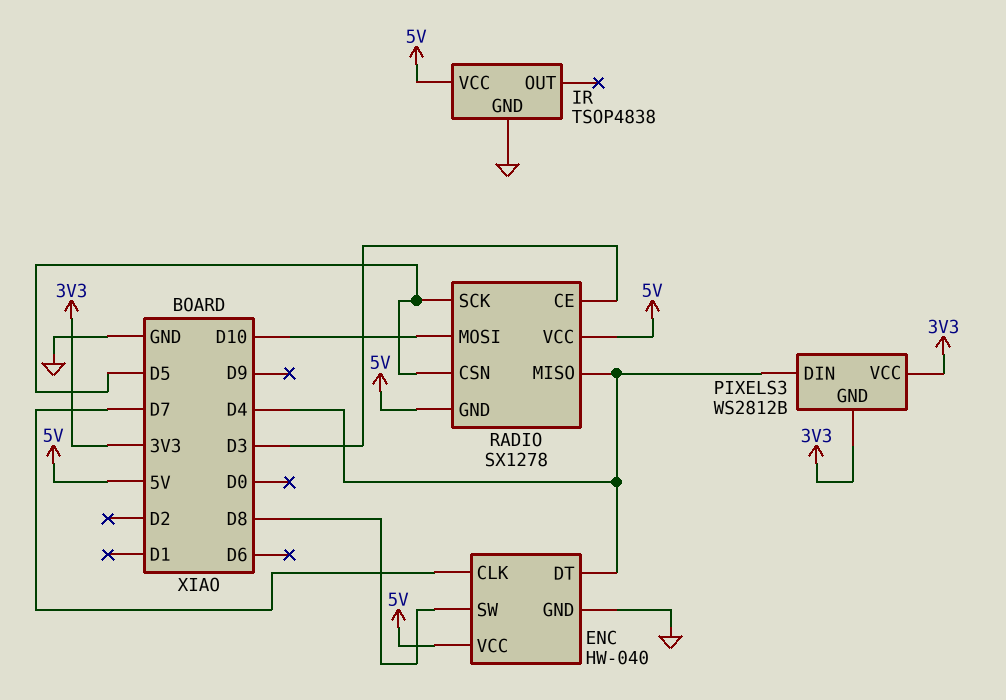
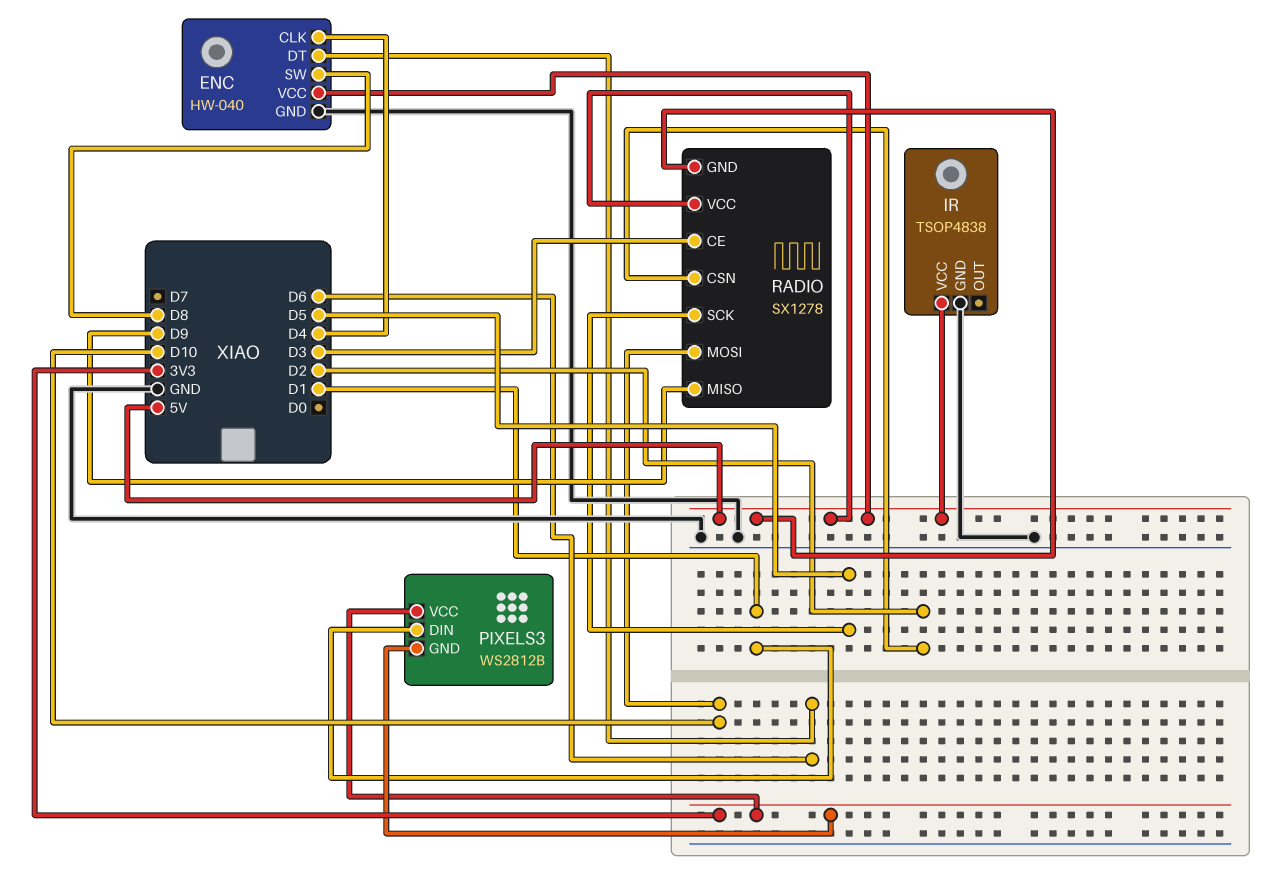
ENC pin CLK: D7 -> D4
ENC pin DT: D4 -> D6
PIXELS3 pin DIN: D4 -> D1
RADIO pin CSN: D5 -> D2
RADIO pin MISO: D4 -> D9

